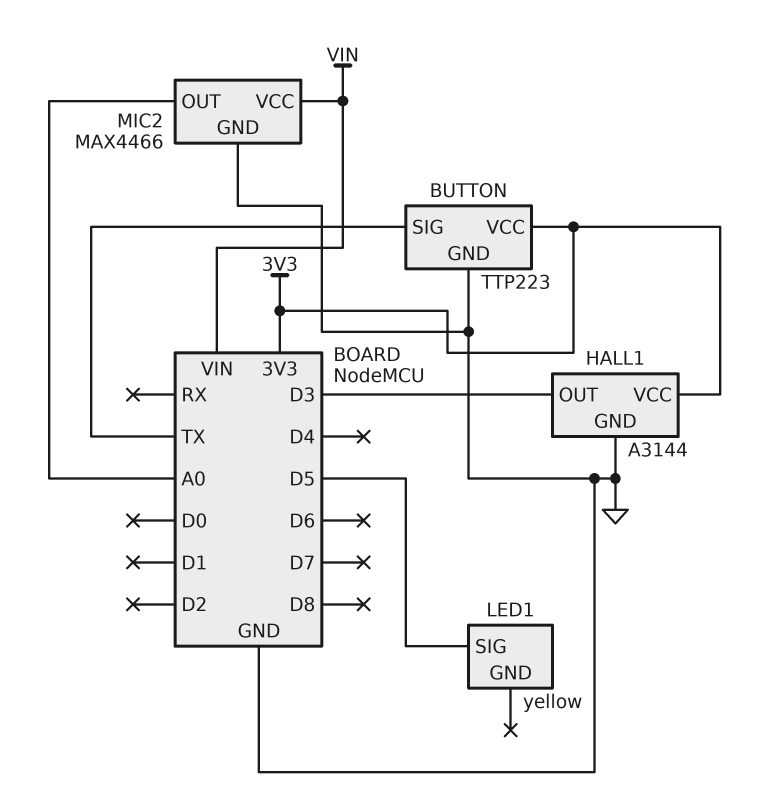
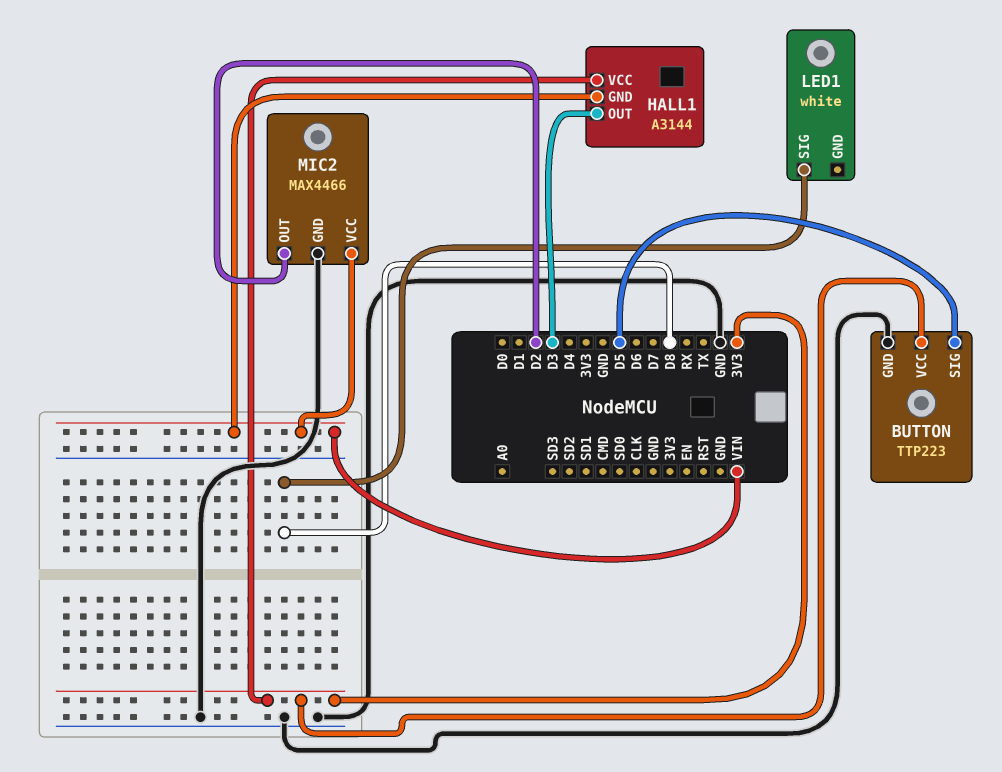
BUTTON pin SIG: TX -> D5
HALL1 pin GND: GND -> VIN
LED1: yellow -> white
LED1 pin SIG: D5 -> D8
MIC2 pin OUT: A0 -> D2

